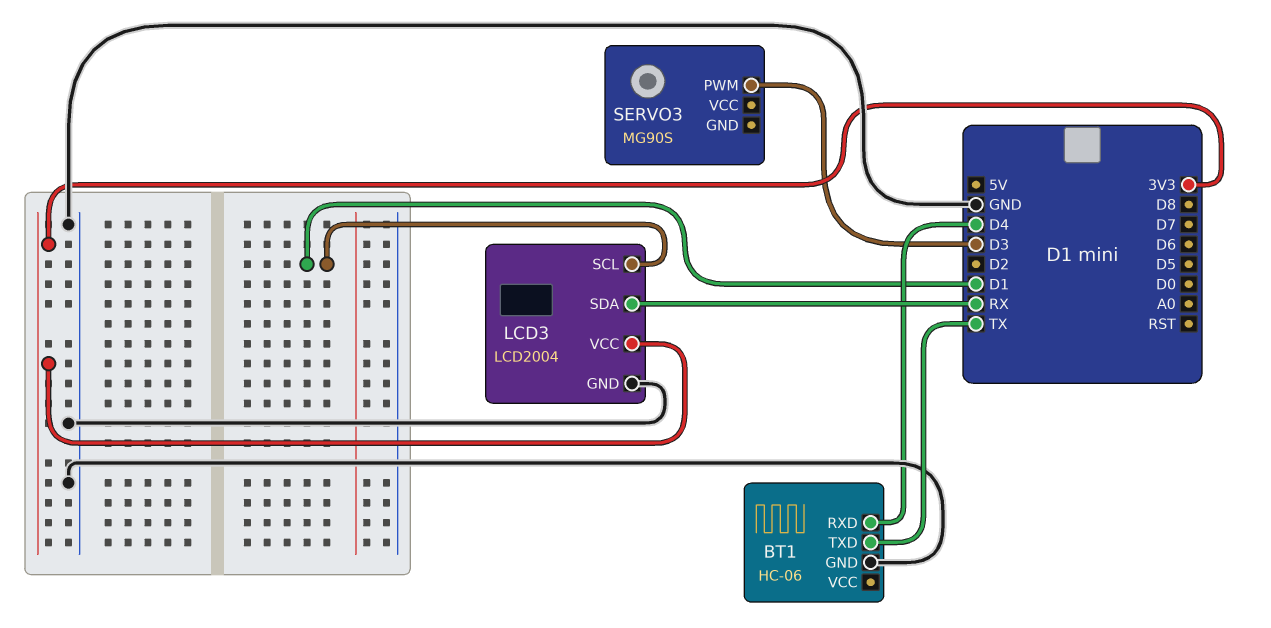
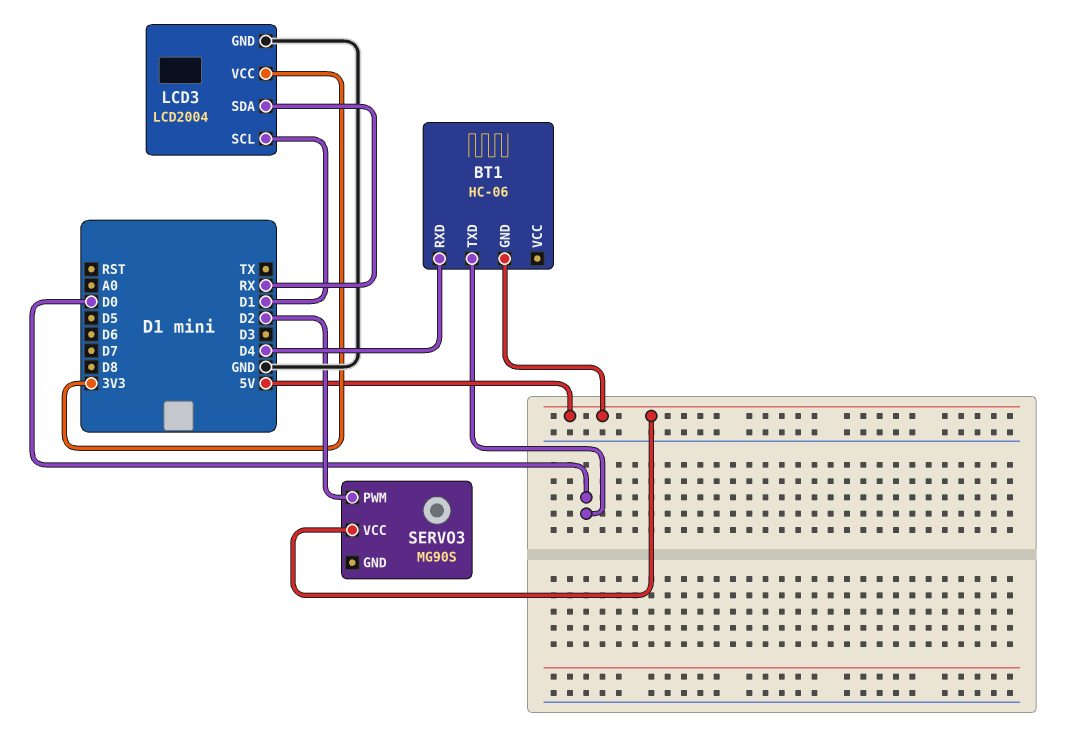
BT1 pin GND: GND -> 5V
BT1 pin TXD: TX -> D0
SERVO3 pin PWM: D3 -> D2
SERVO3 pin VCC: none -> 5V

